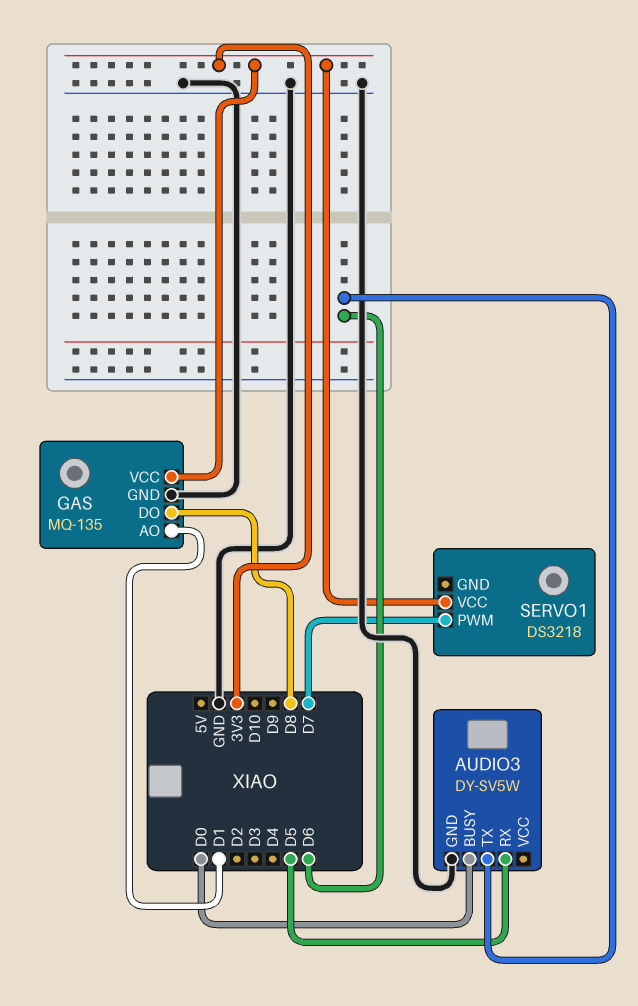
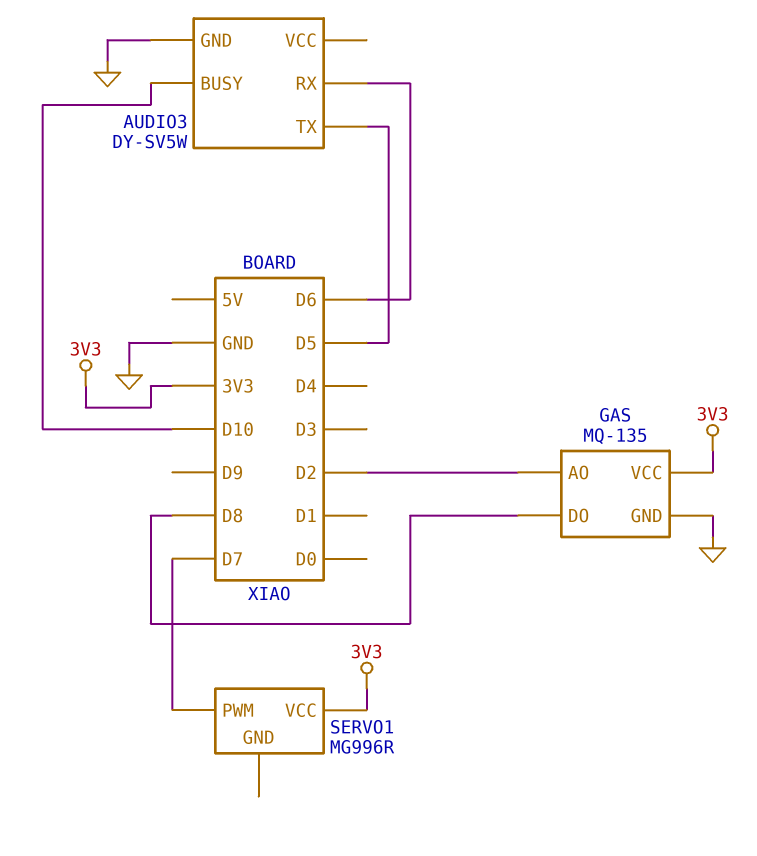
AUDIO3 pin BUSY: D0 -> D10
AUDIO3 pin RX: D5 -> D6
AUDIO3 pin TX: D6 -> D5
GAS pin AO: D1 -> D2
SERVO1: DS3218 -> MG996R

